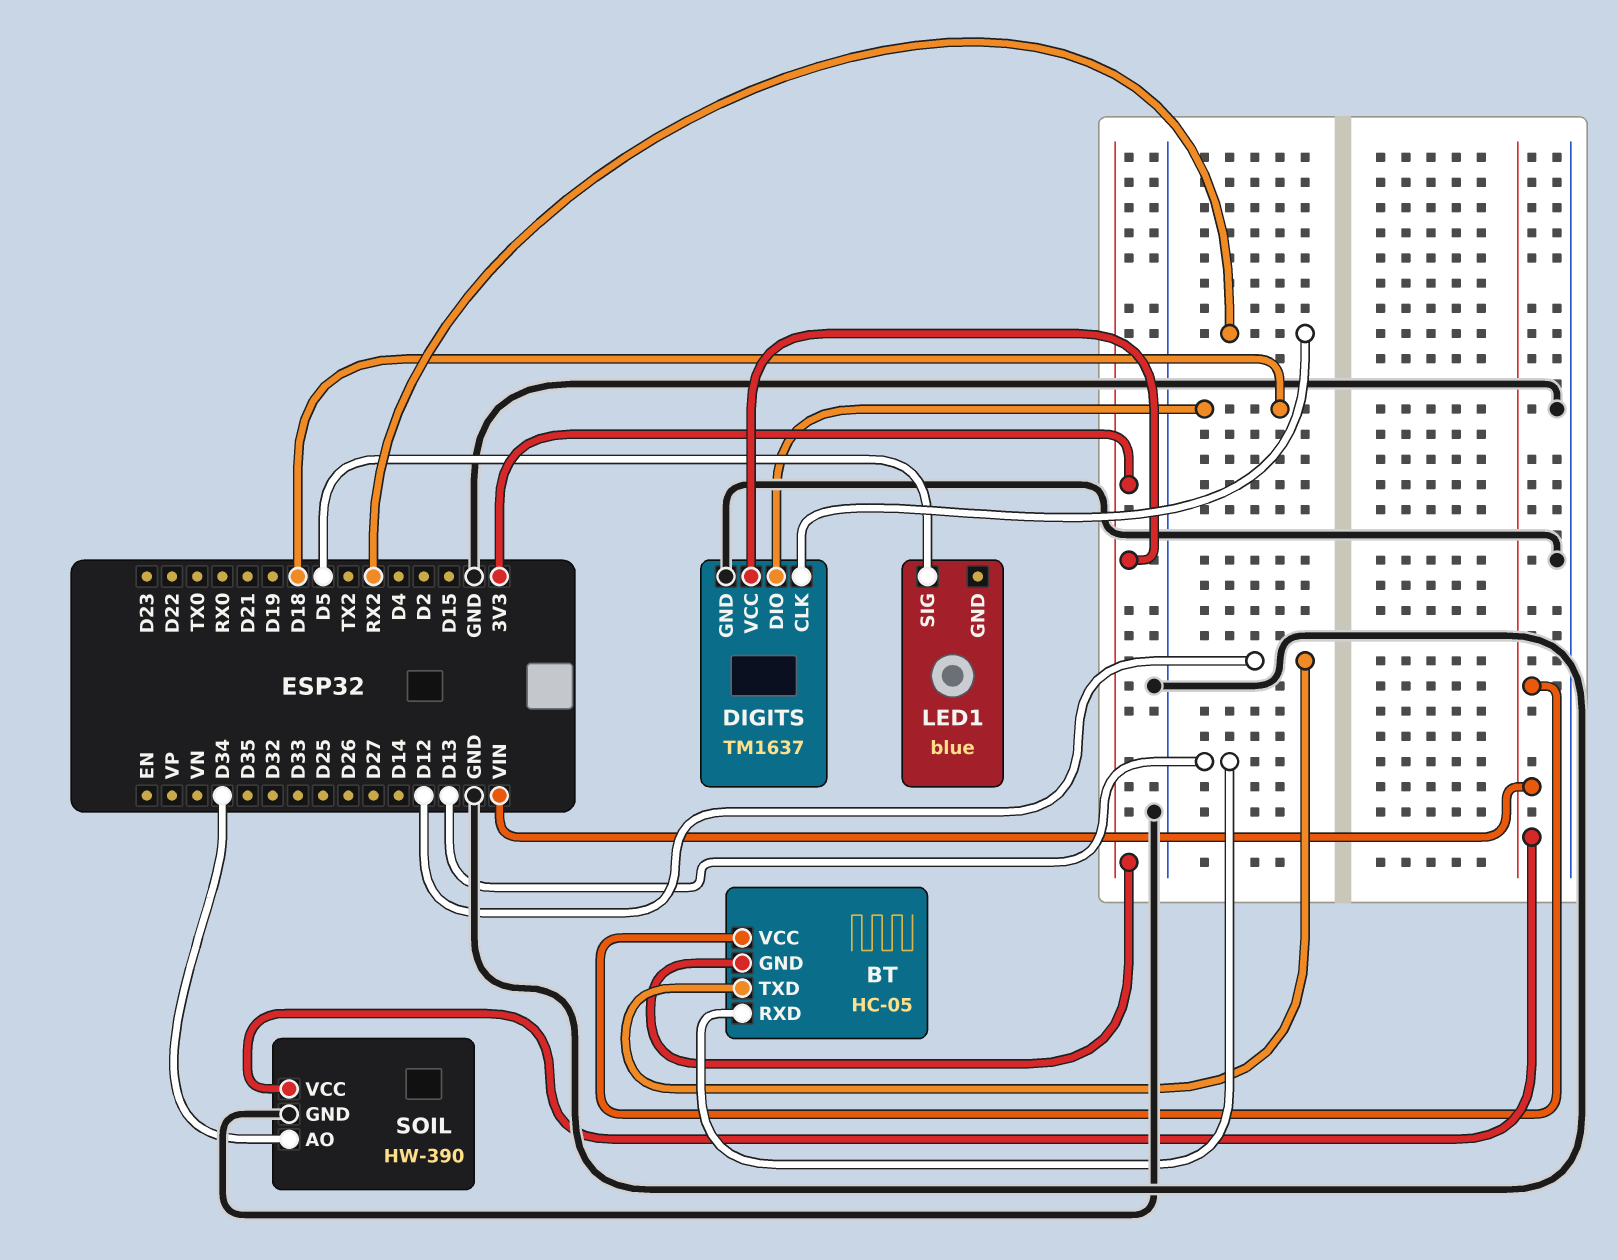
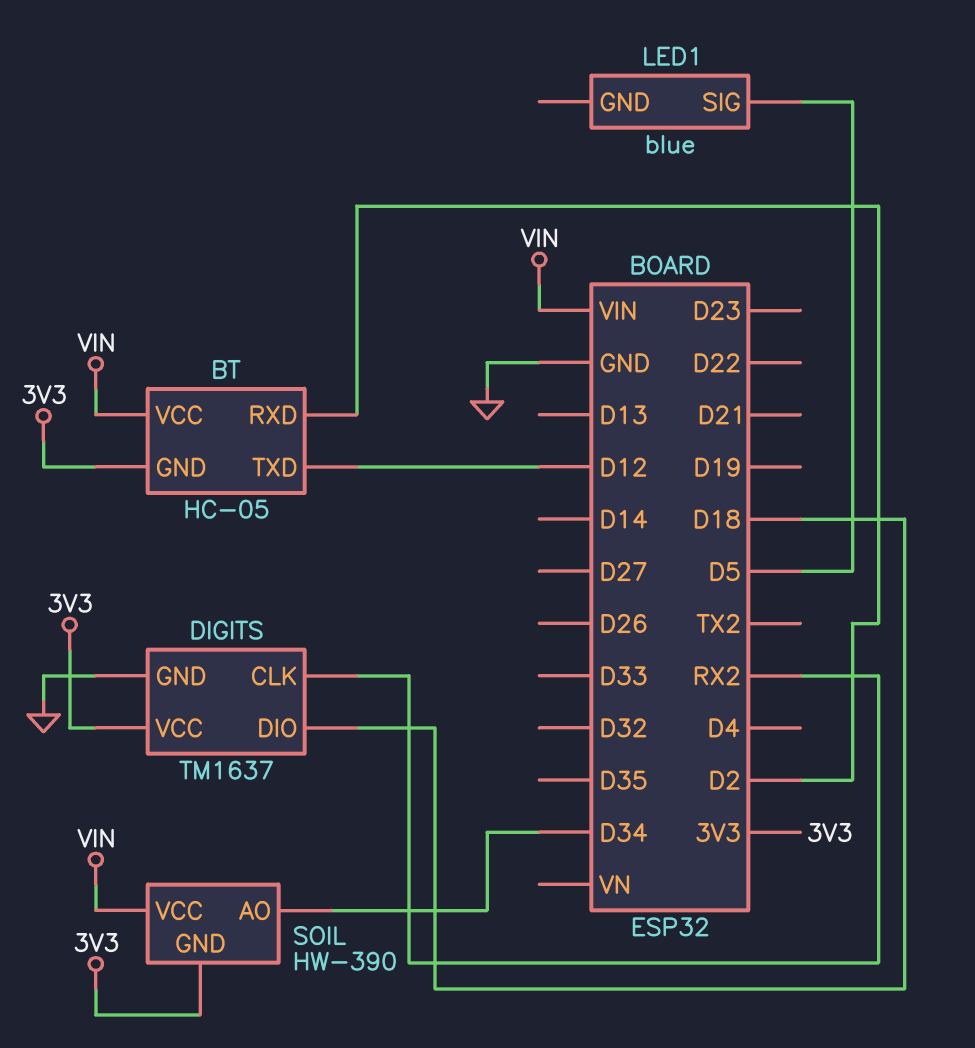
BT pin RXD: D13 -> D2
SOIL pin GND: GND -> 3V3

